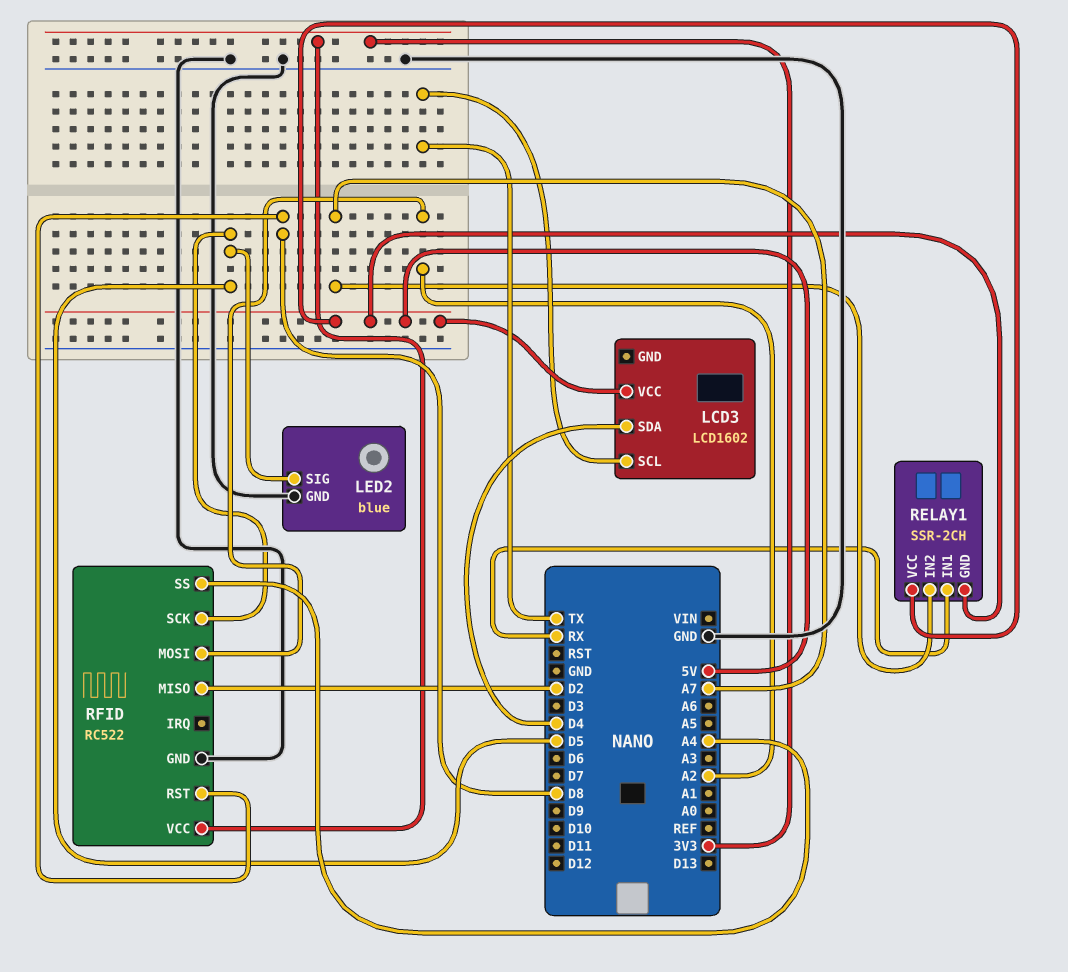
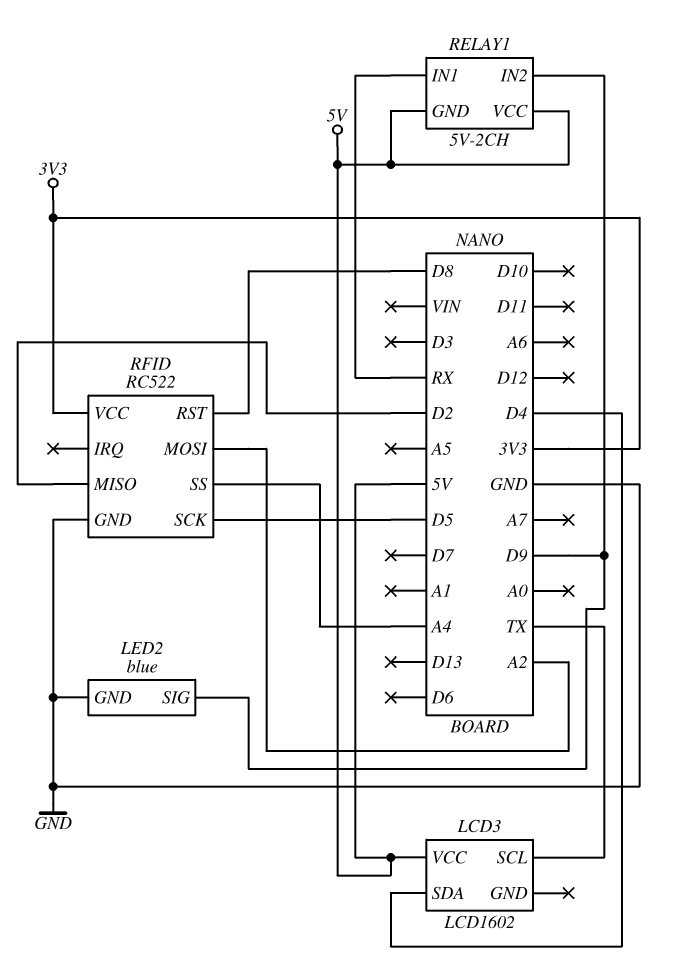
LED2 pin SIG: D5 -> D9
RELAY1: SSR-2CH -> 5V-2CH
RELAY1 pin IN2: A7 -> D9

